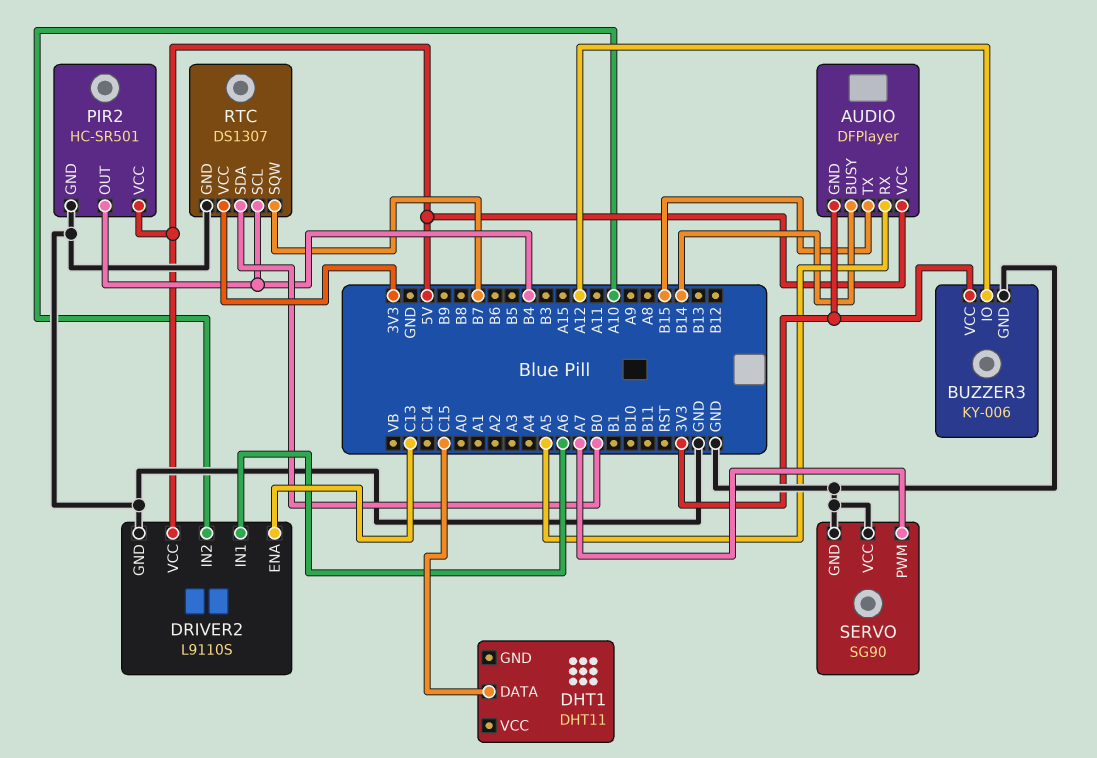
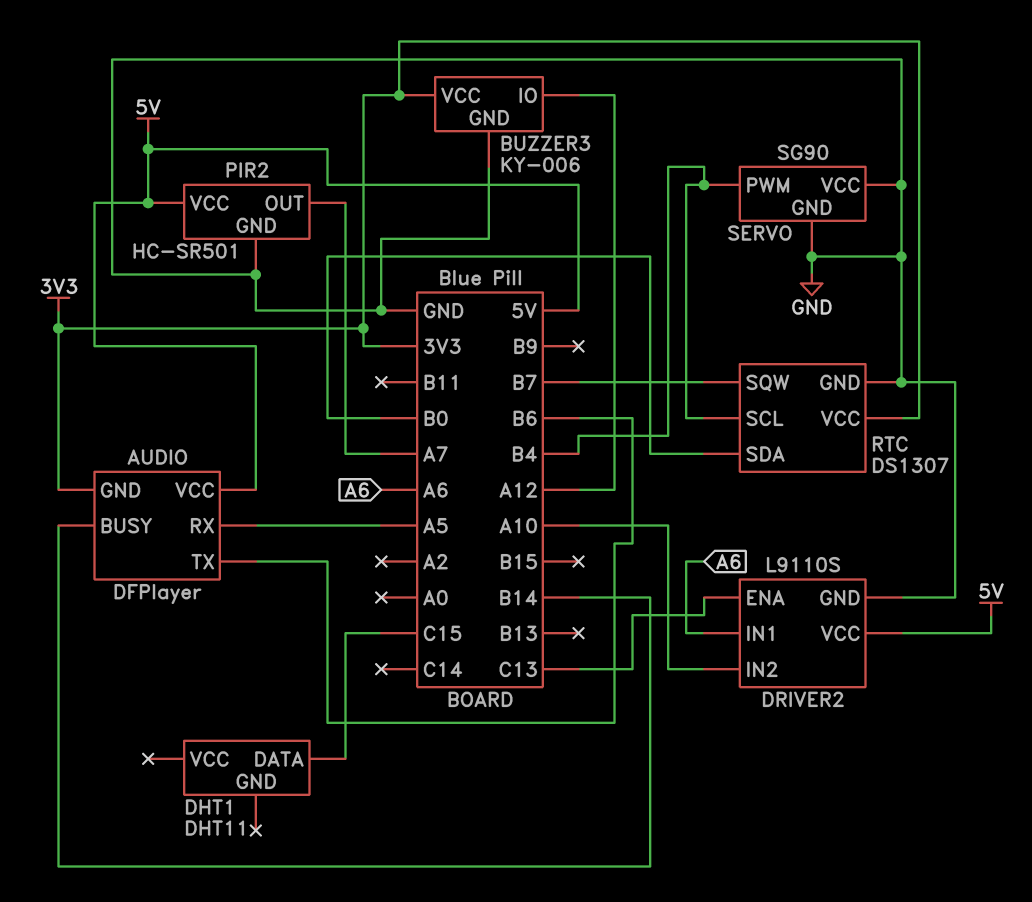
AUDIO pin TX: B15 -> B6
PIR2 pin OUT: B4 -> A7
SERVO pin PWM: A7 -> B4

